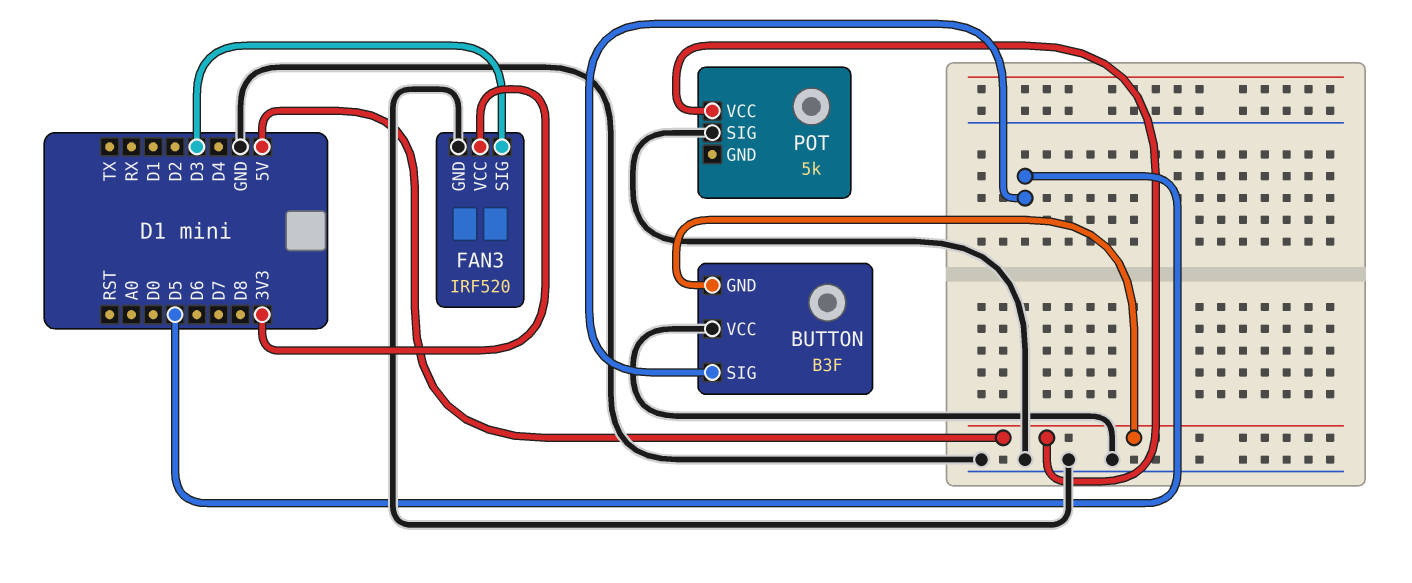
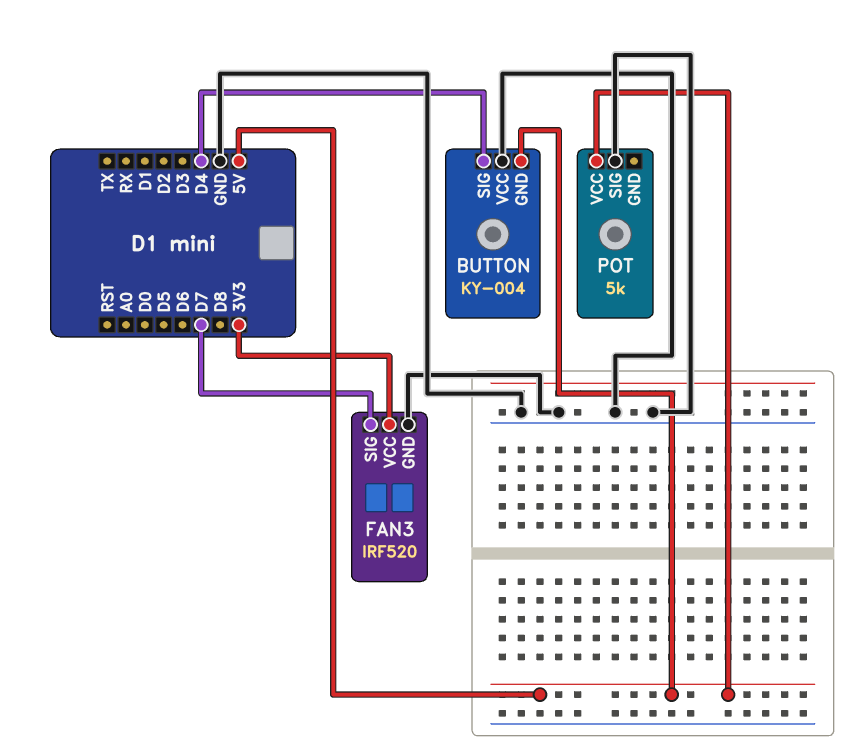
BUTTON: B3F -> KY-004
BUTTON pin SIG: D5 -> D4
FAN3 pin SIG: D3 -> D7

